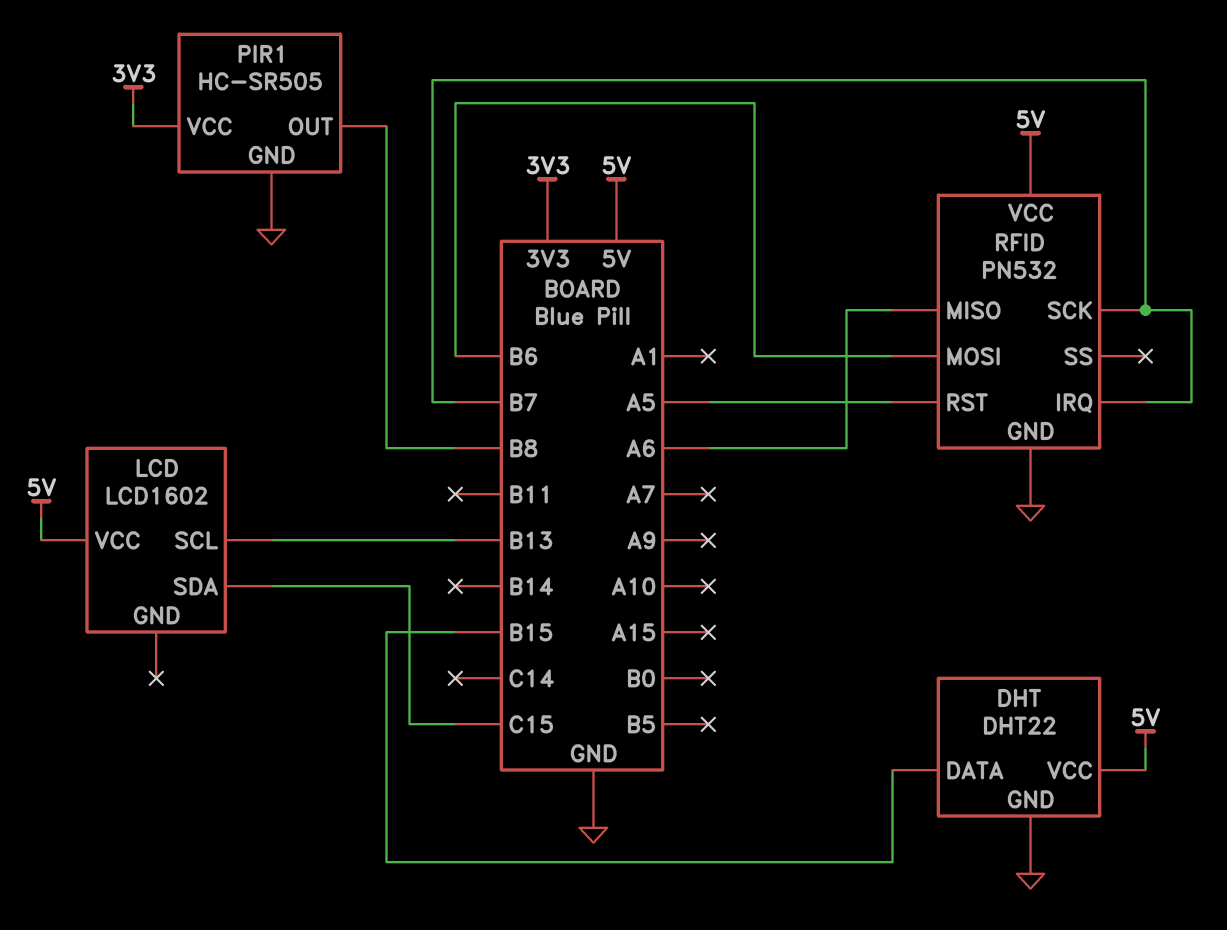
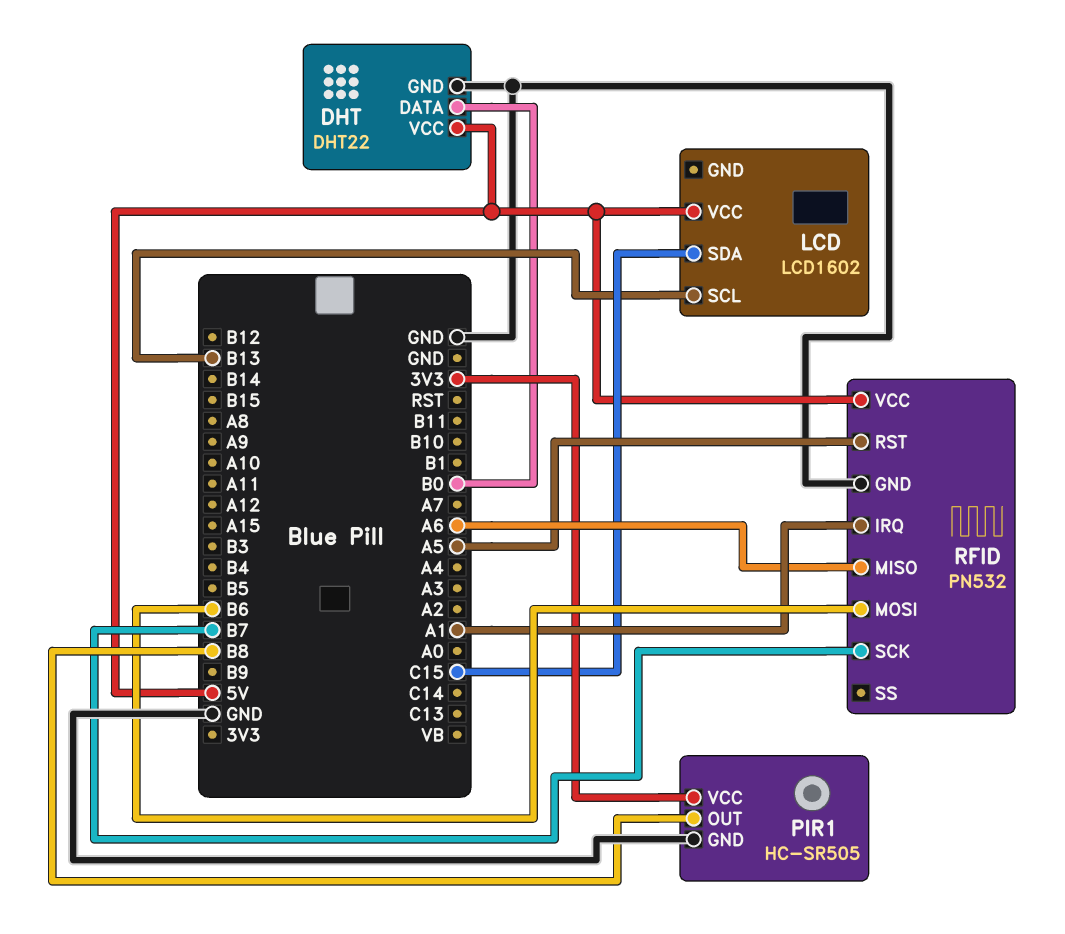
DHT pin DATA: B15 -> B0
RFID pin IRQ: B7 -> A1

